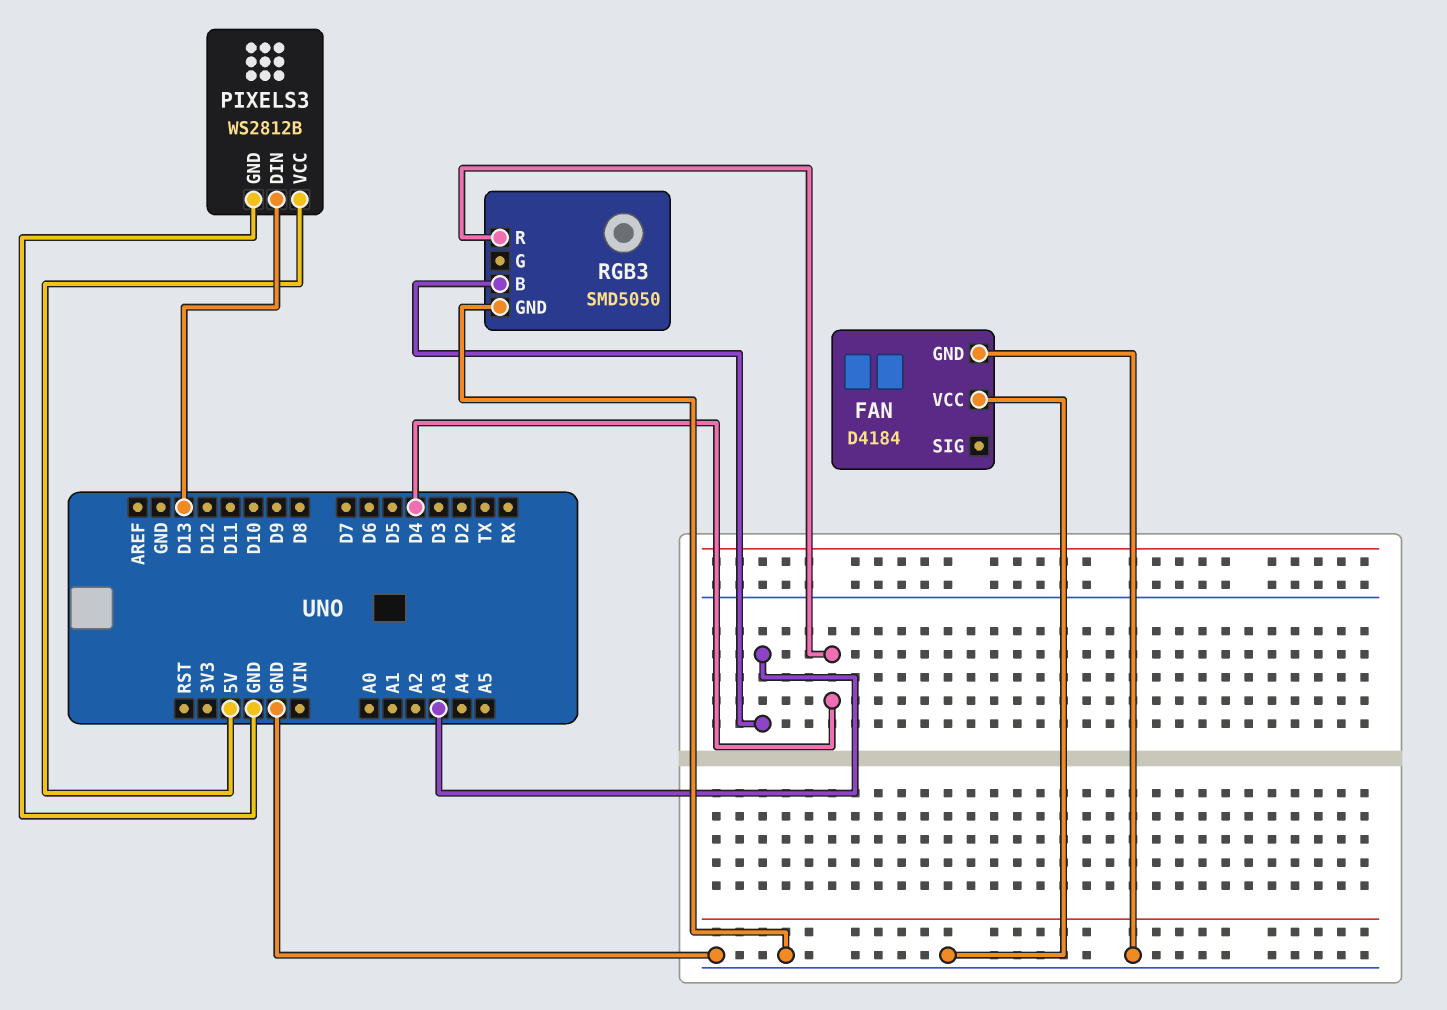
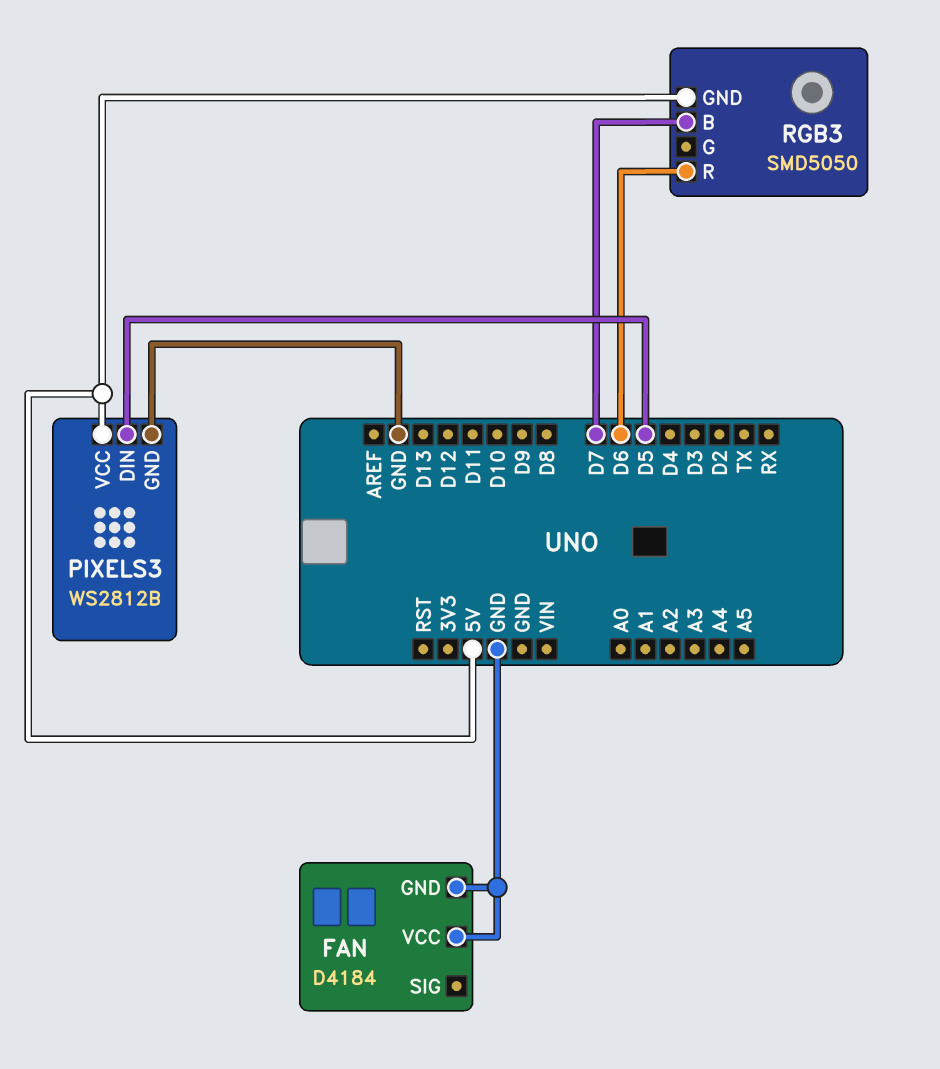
PIXELS3 pin DIN: D13 -> D5
RGB3 pin B: A3 -> D7
RGB3 pin GND: GND -> 5V
RGB3 pin R: D4 -> D6

